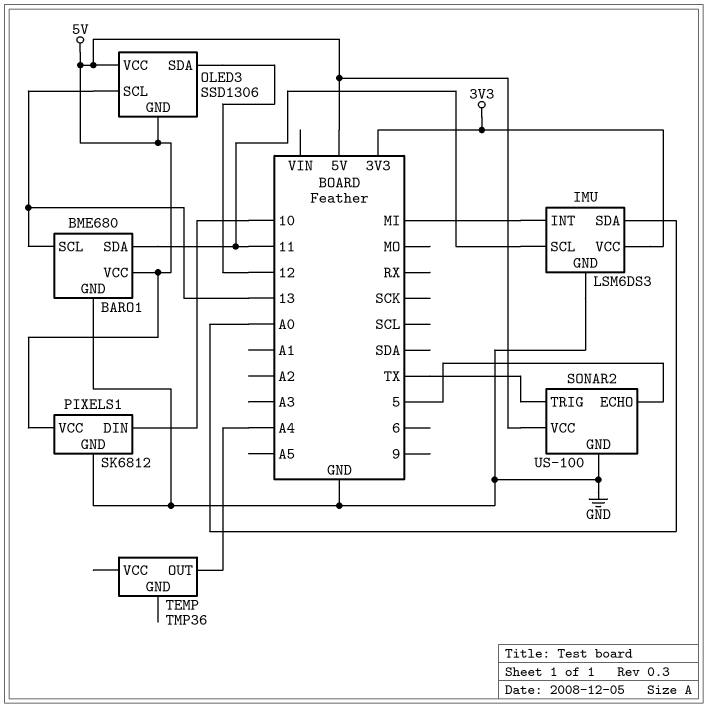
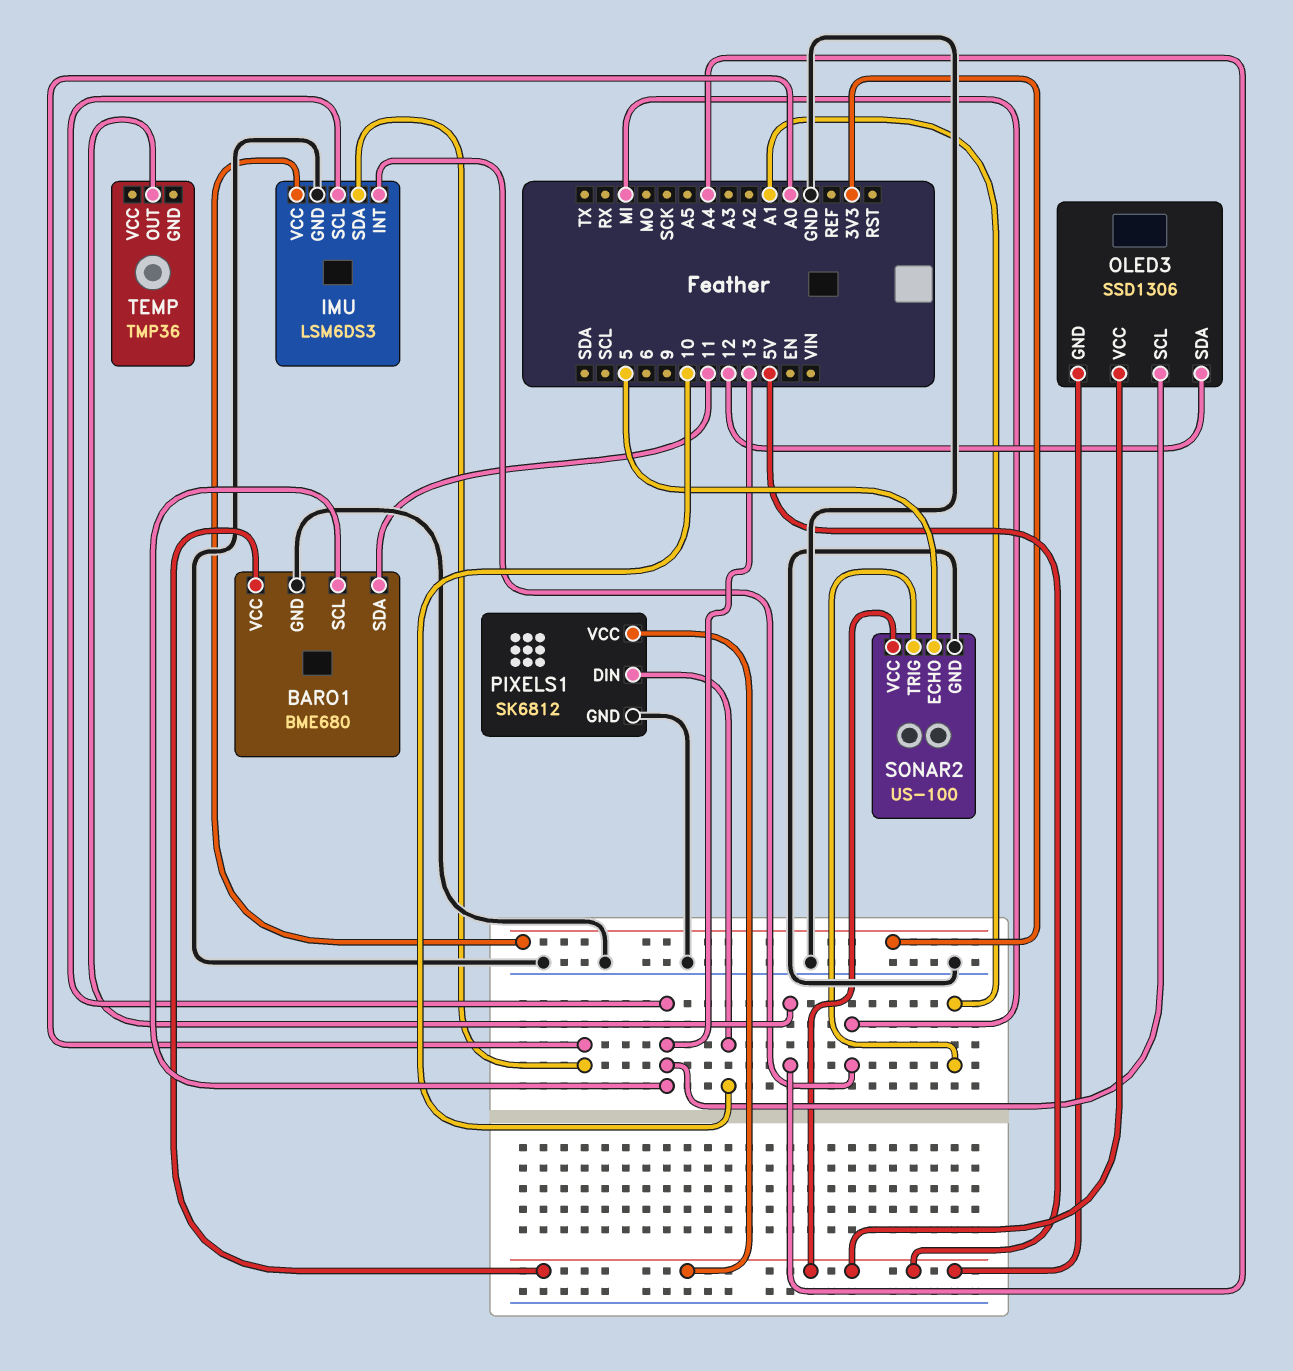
IMU pin SCL: 11 -> 13
SONAR2 pin TRIG: TX -> A1

